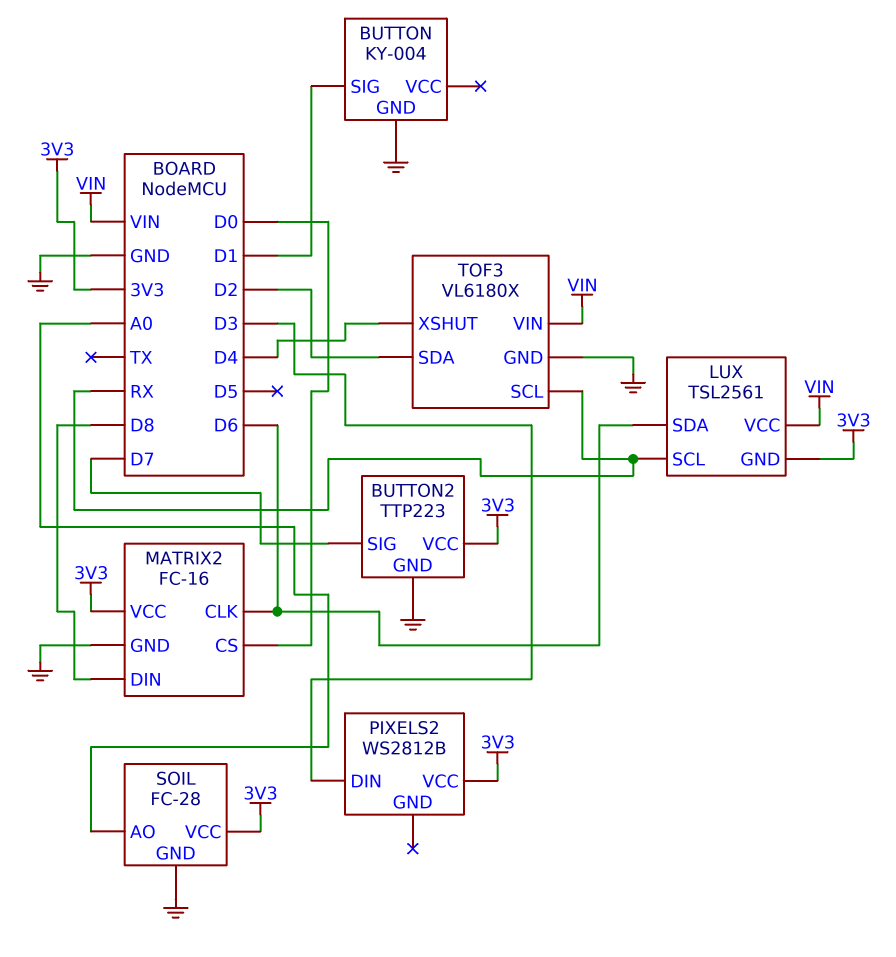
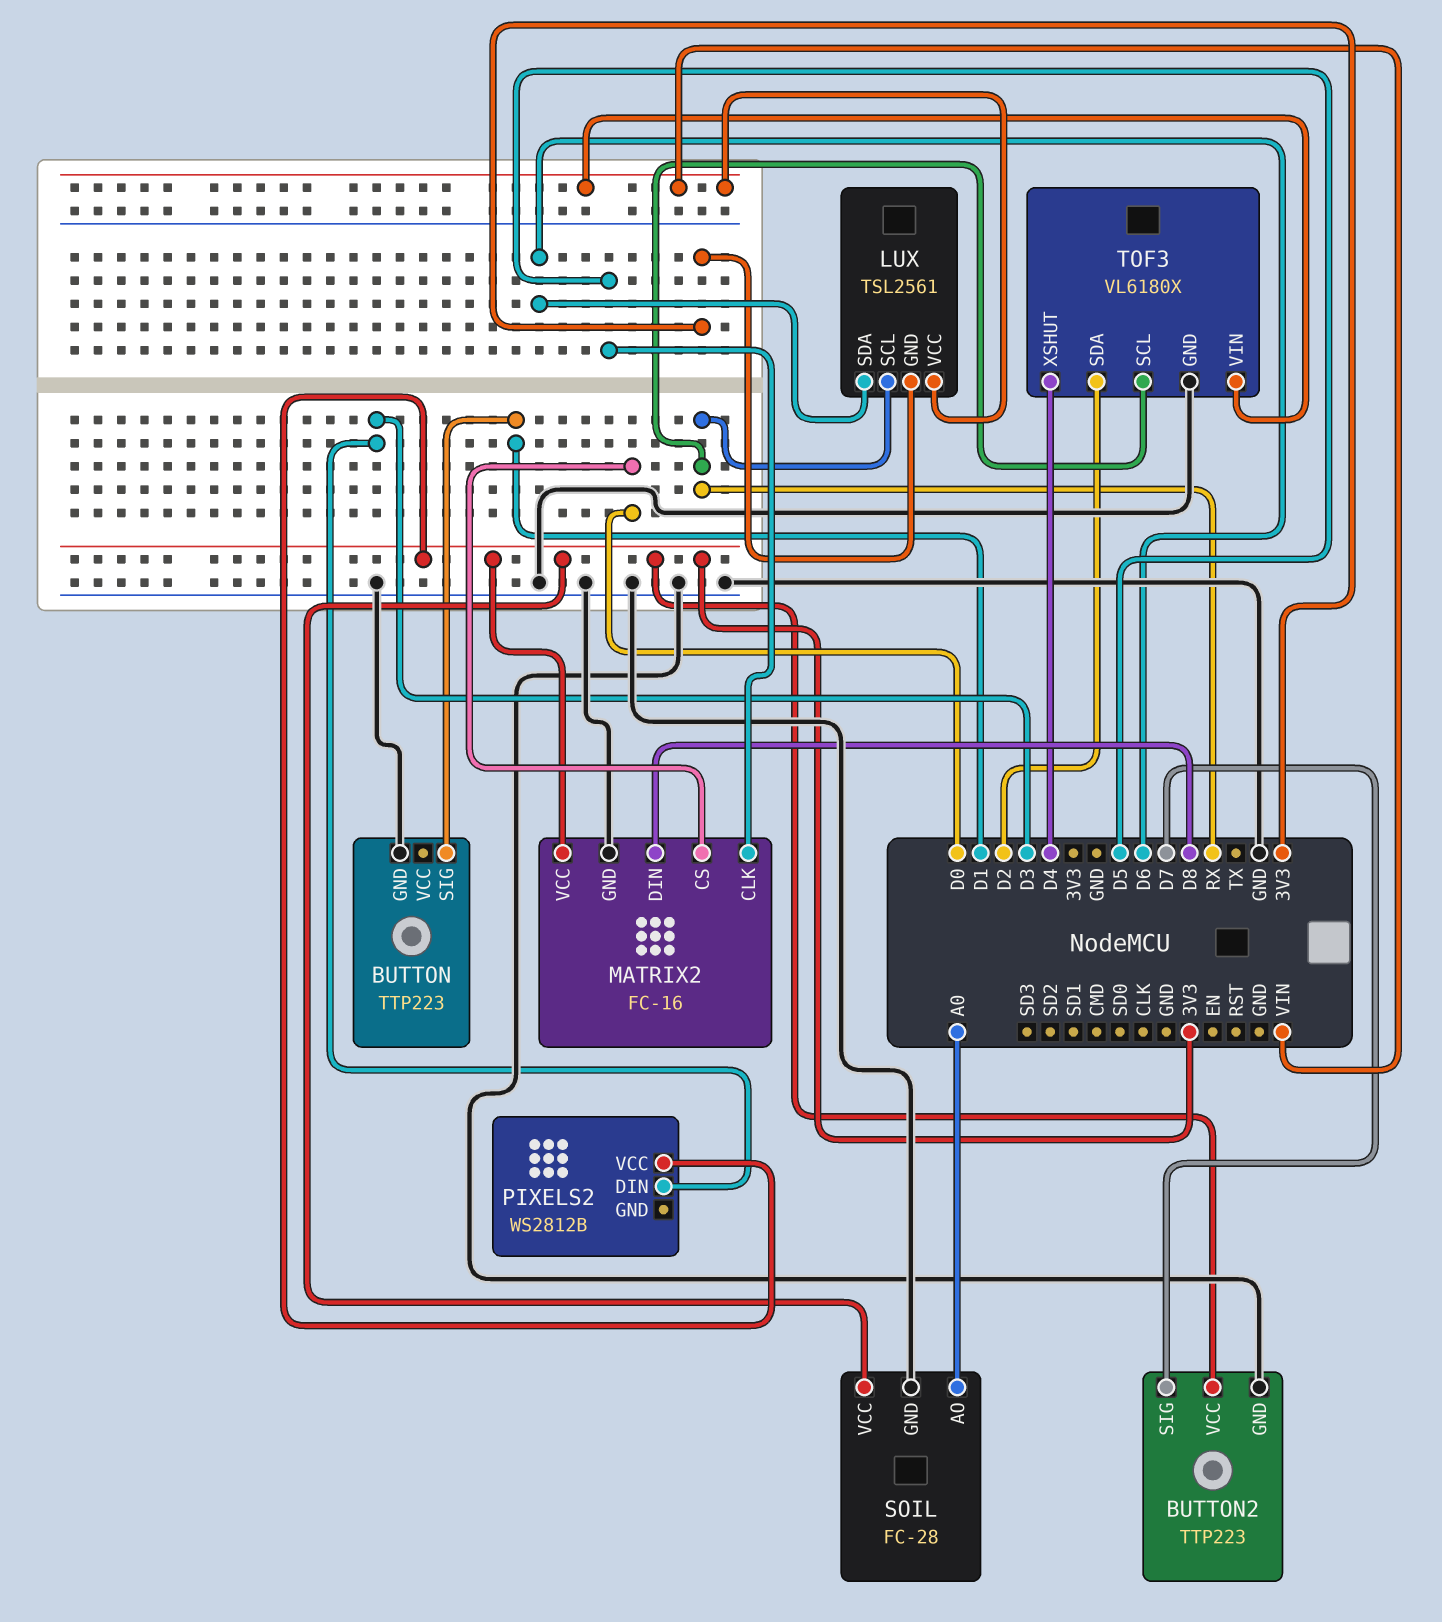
BUTTON: KY-004 -> TTP223
MATRIX2 pin CLK: D6 -> D5

